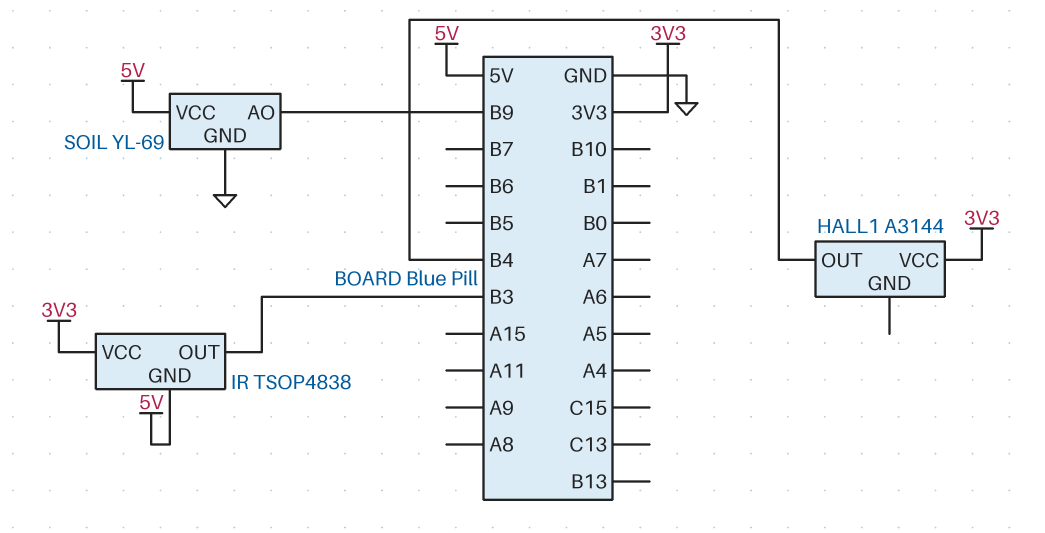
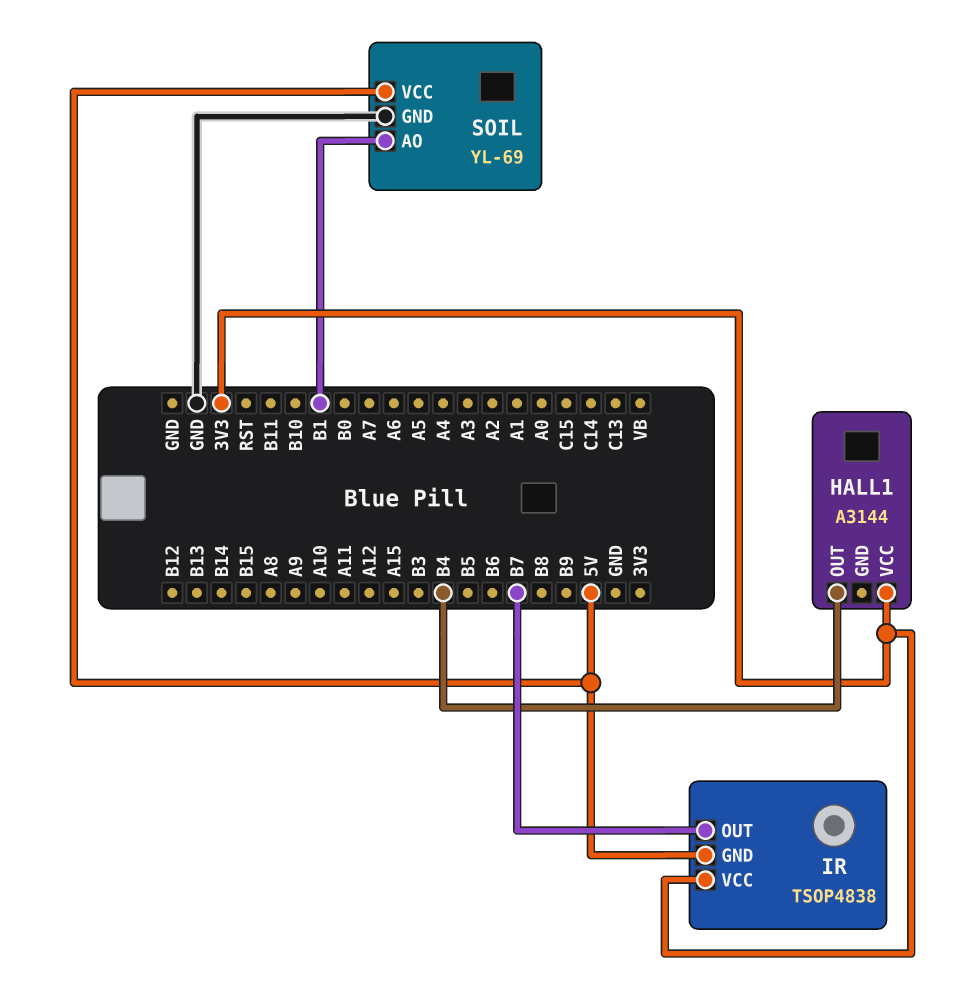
IR pin OUT: B3 -> B7
SOIL pin AO: B9 -> B1

